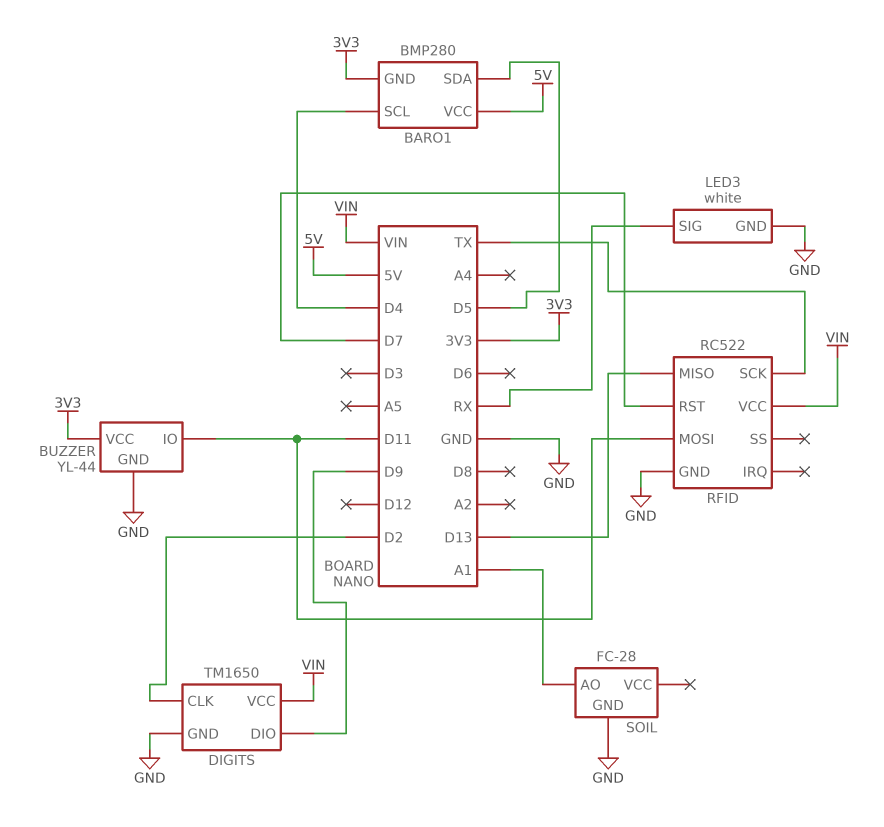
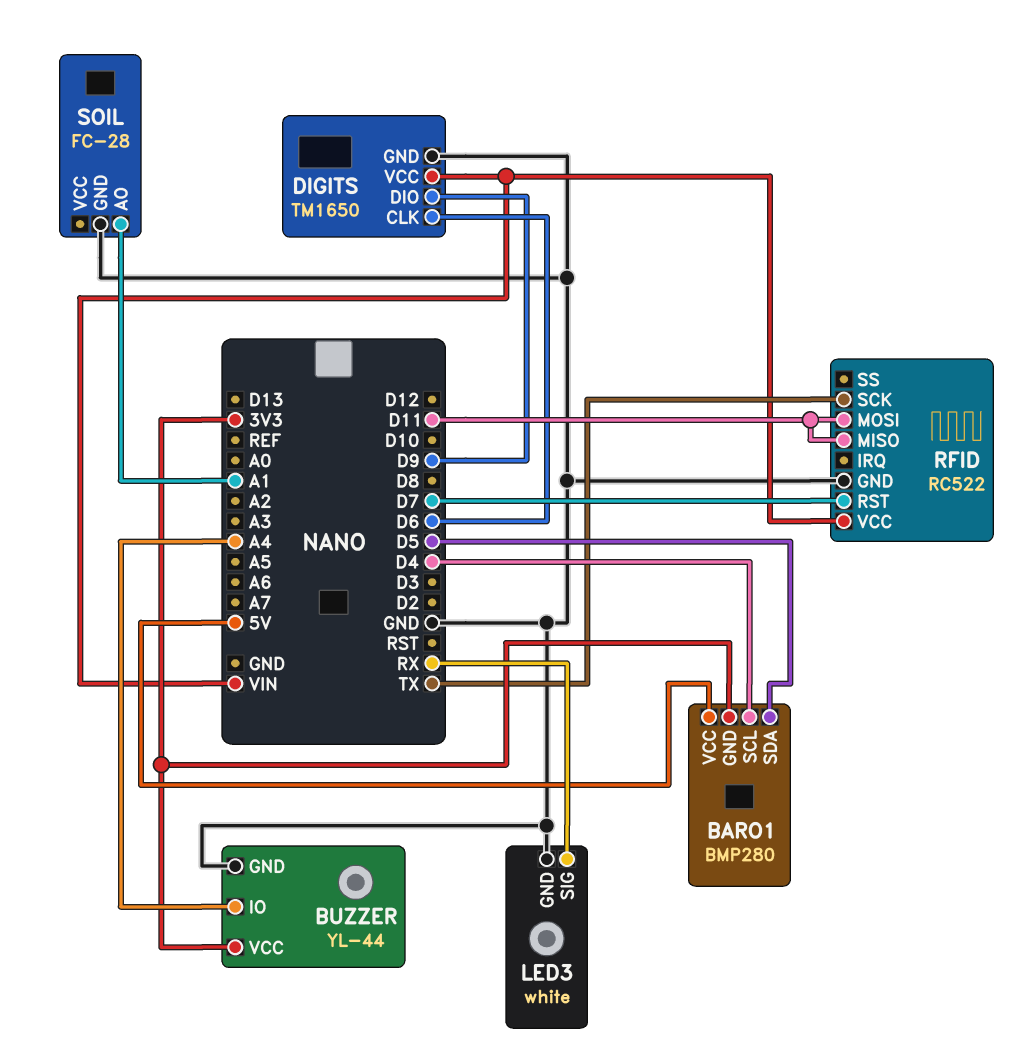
BUZZER pin IO: D11 -> A4
DIGITS pin CLK: D2 -> D6
RFID pin MISO: D13 -> D11

